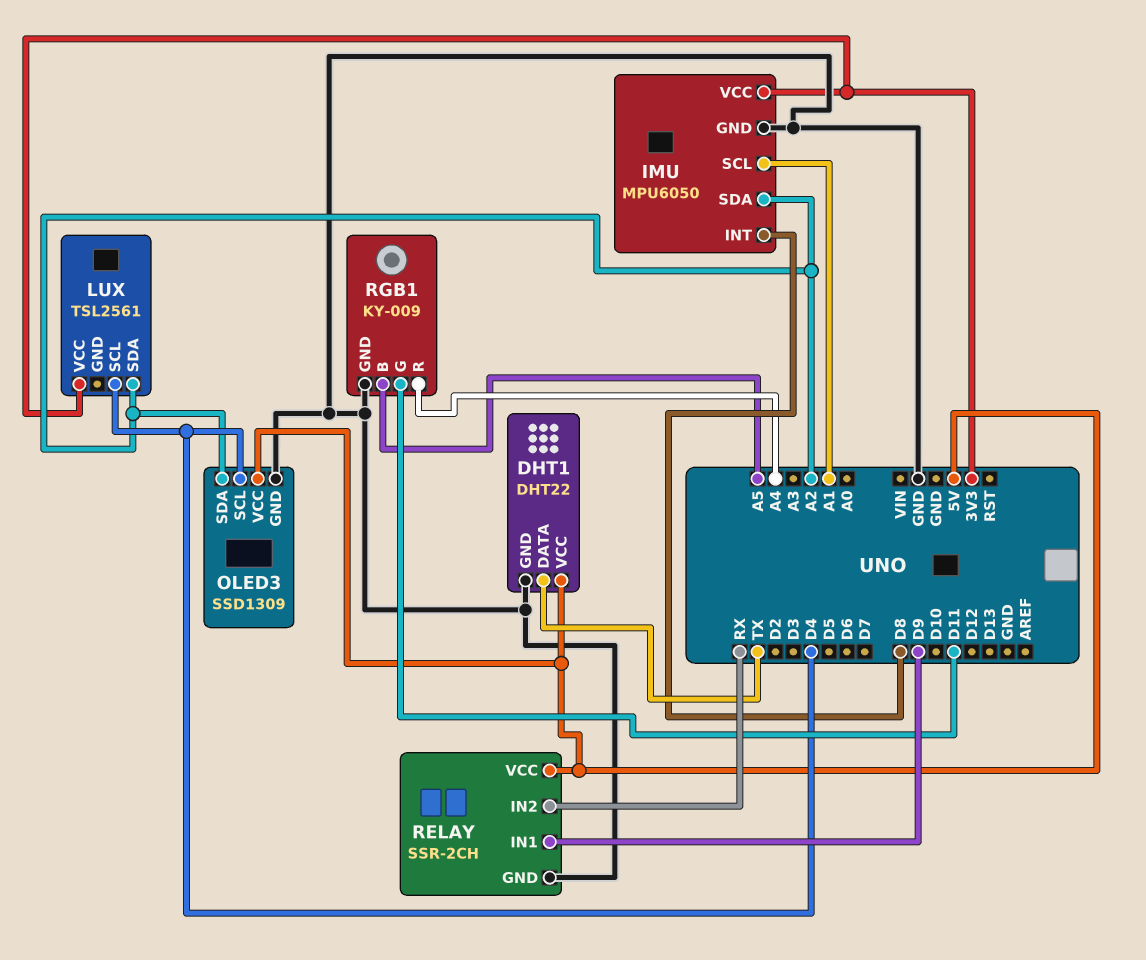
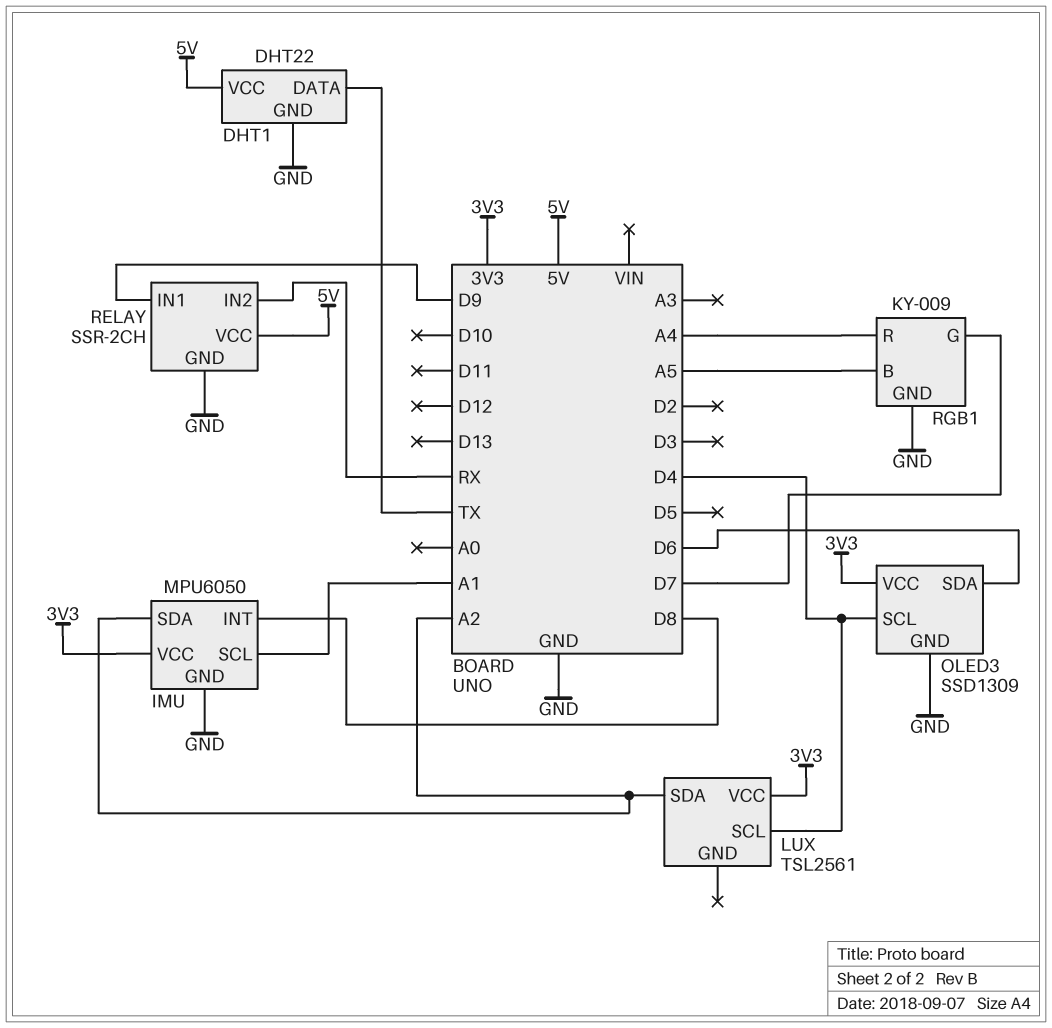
OLED3 pin SDA: A2 -> D6
OLED3 pin VCC: 5V -> 3V3
RGB1 pin G: D11 -> D7

